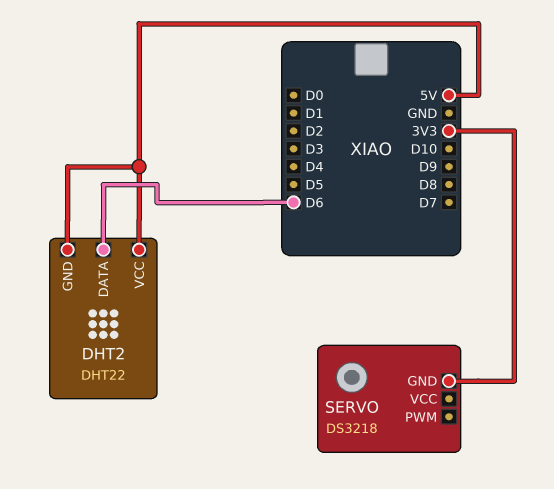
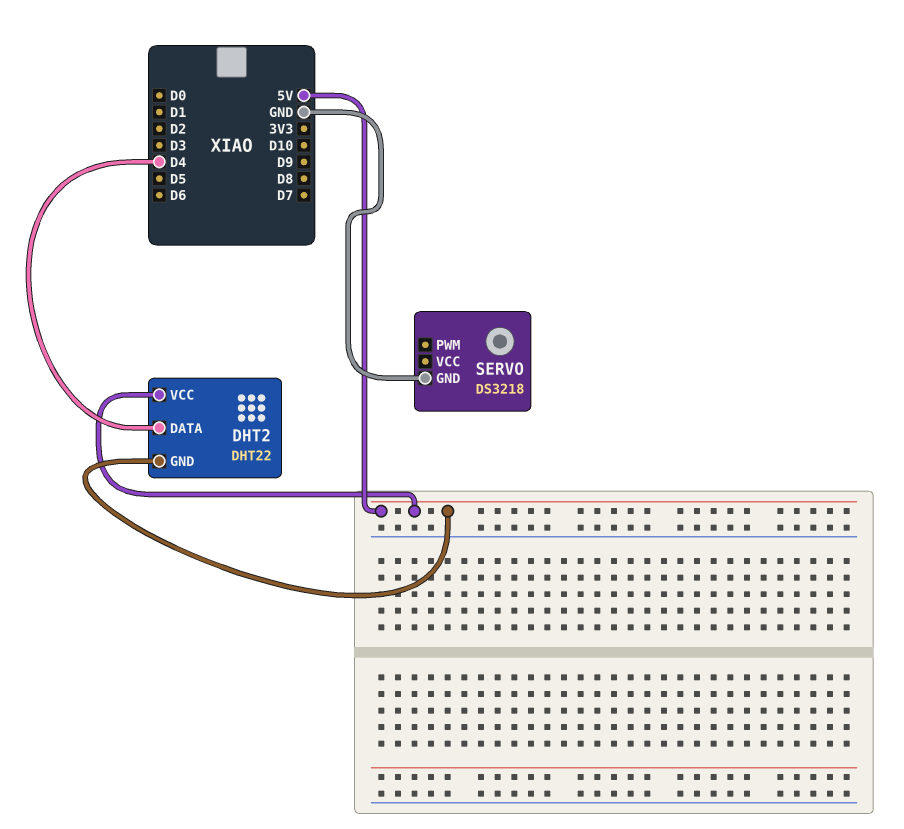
DHT2 pin DATA: D6 -> D4
SERVO pin GND: 3V3 -> GND

